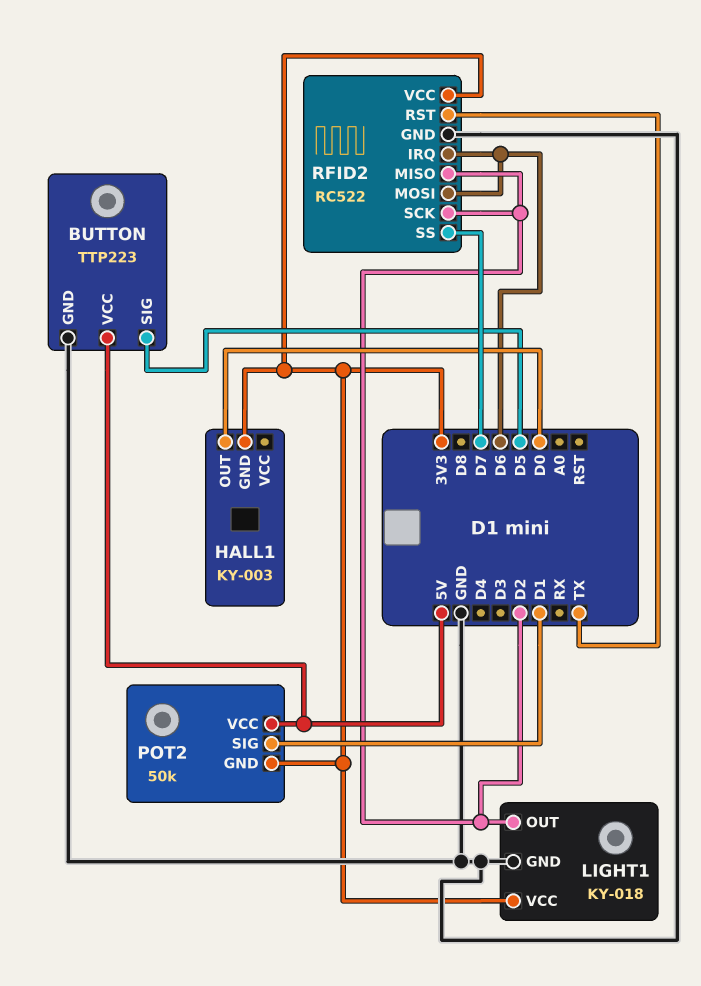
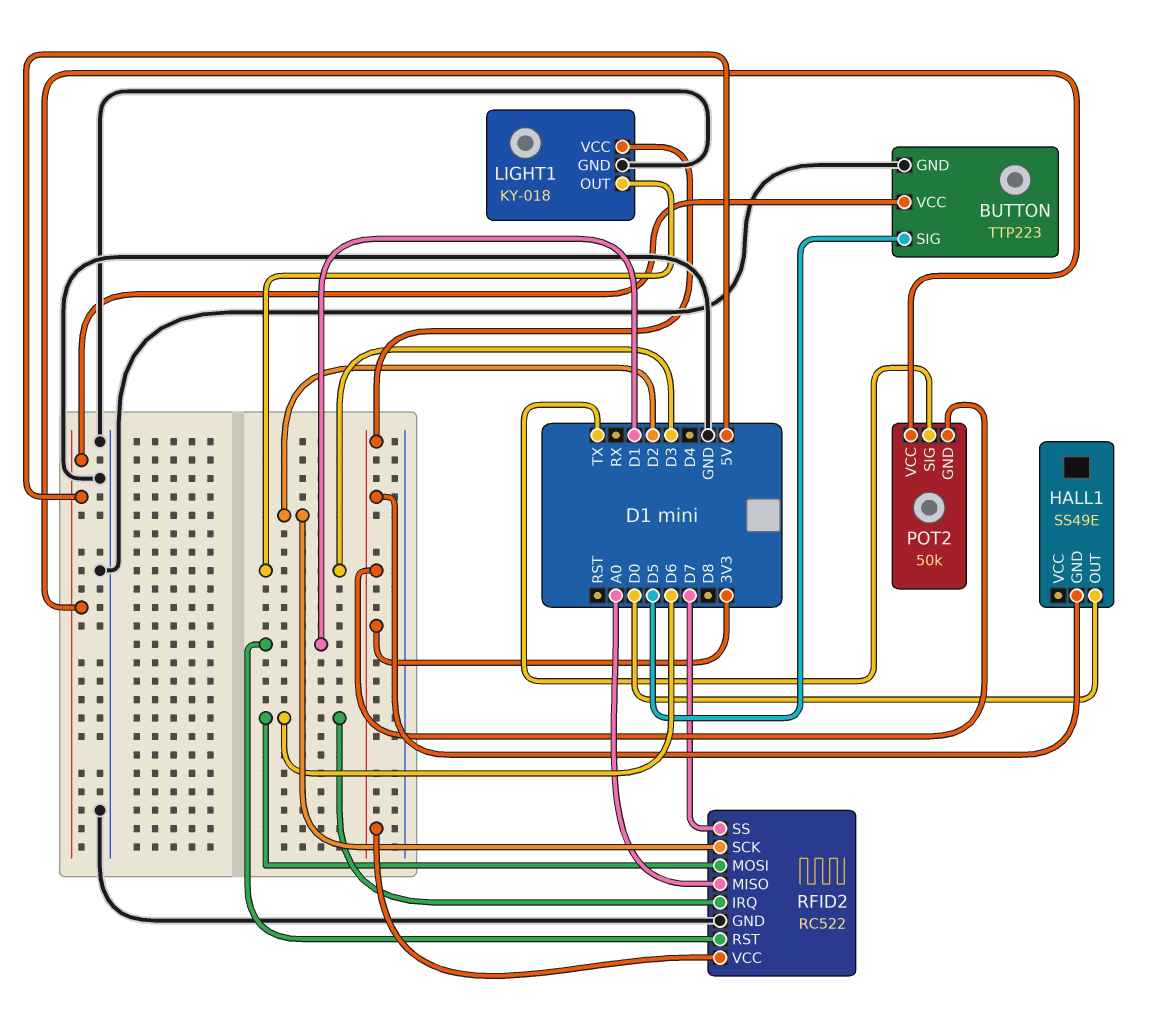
HALL1: KY-003 -> SS49E
LIGHT1 pin OUT: D2 -> D3
POT2 pin SIG: D1 -> TX
RFID2 pin MISO: D2 -> A0
RFID2 pin RST: TX -> D1

